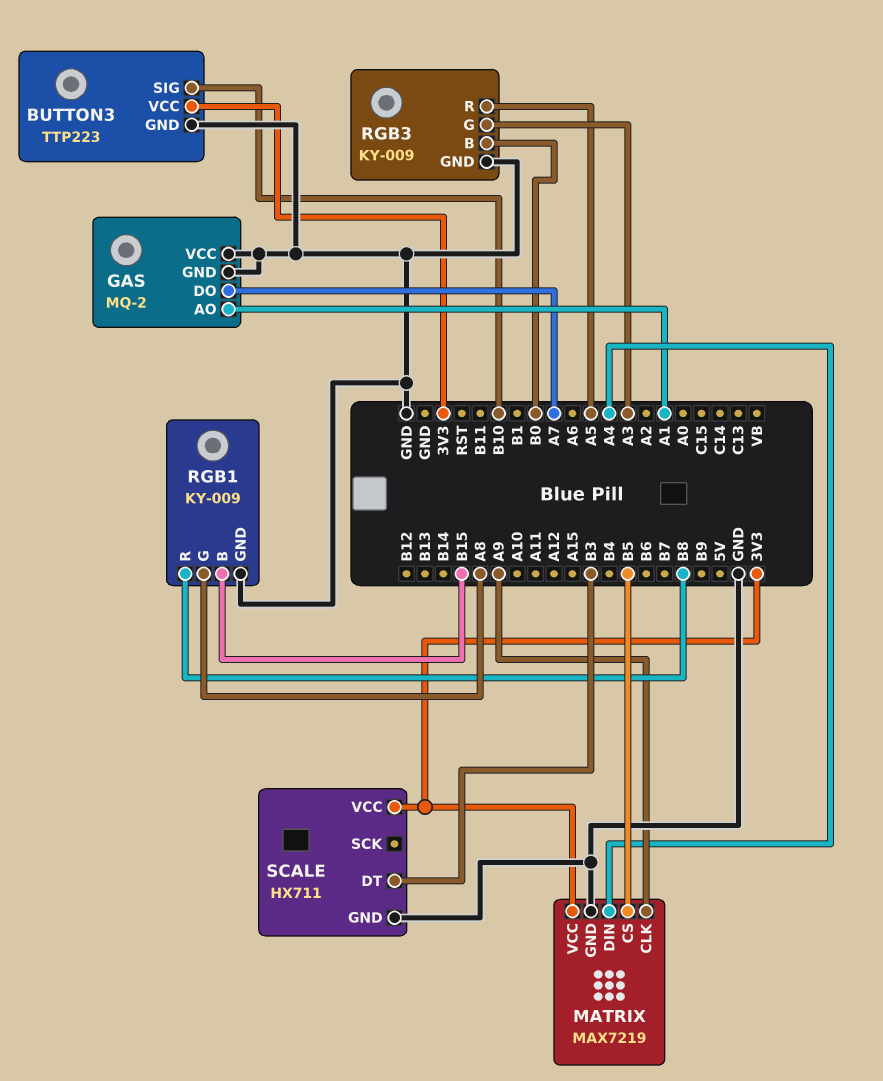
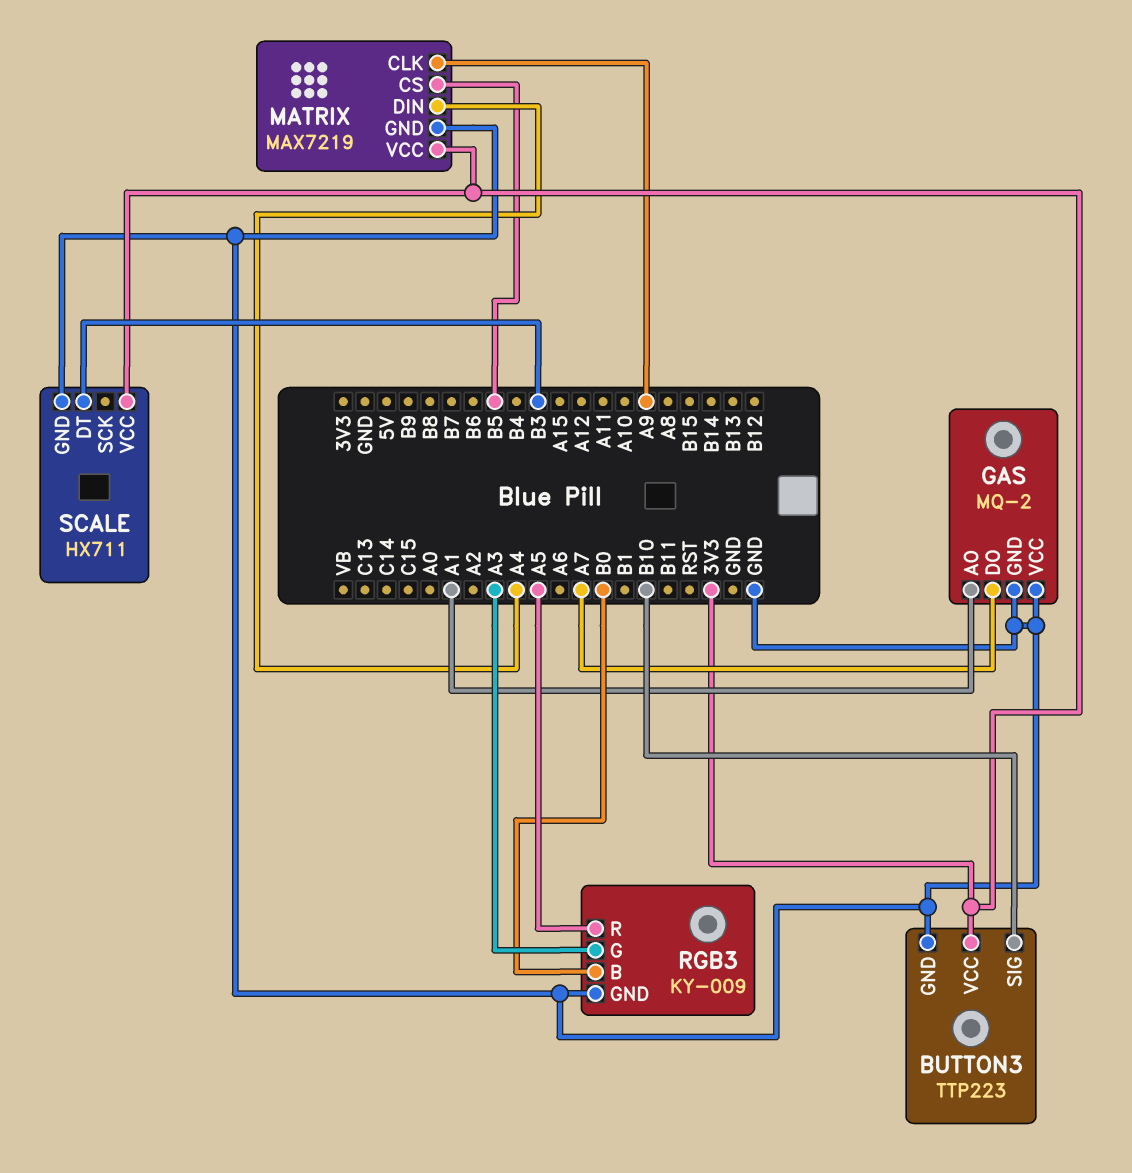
RGB1: KY-009 -> none
RGB1 pin B: B15 -> none
RGB1 pin G: A8 -> none
RGB1 pin GND: GND -> none
RGB1 pin R: B8 -> none

